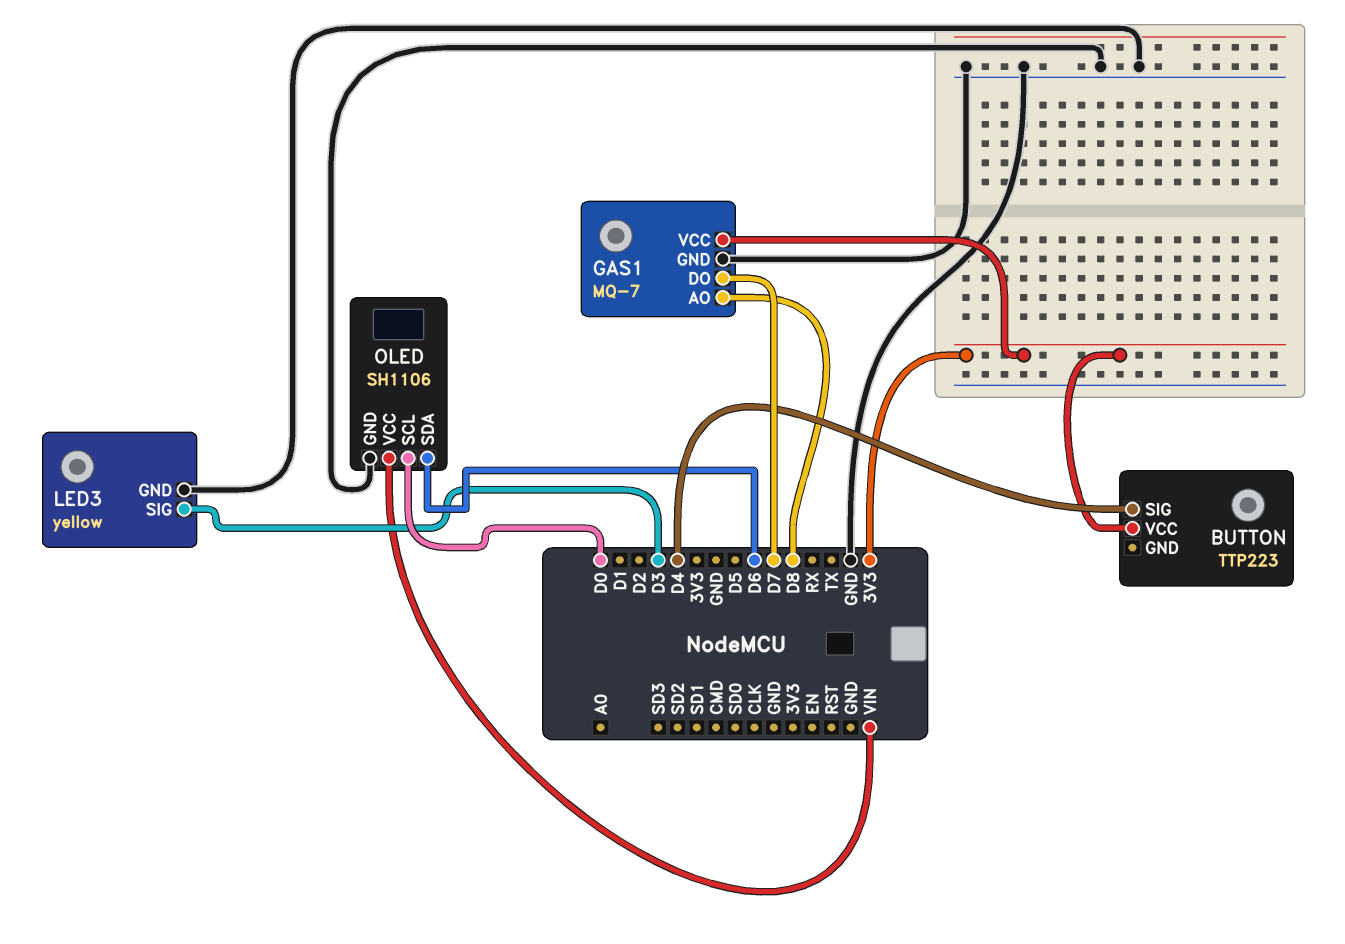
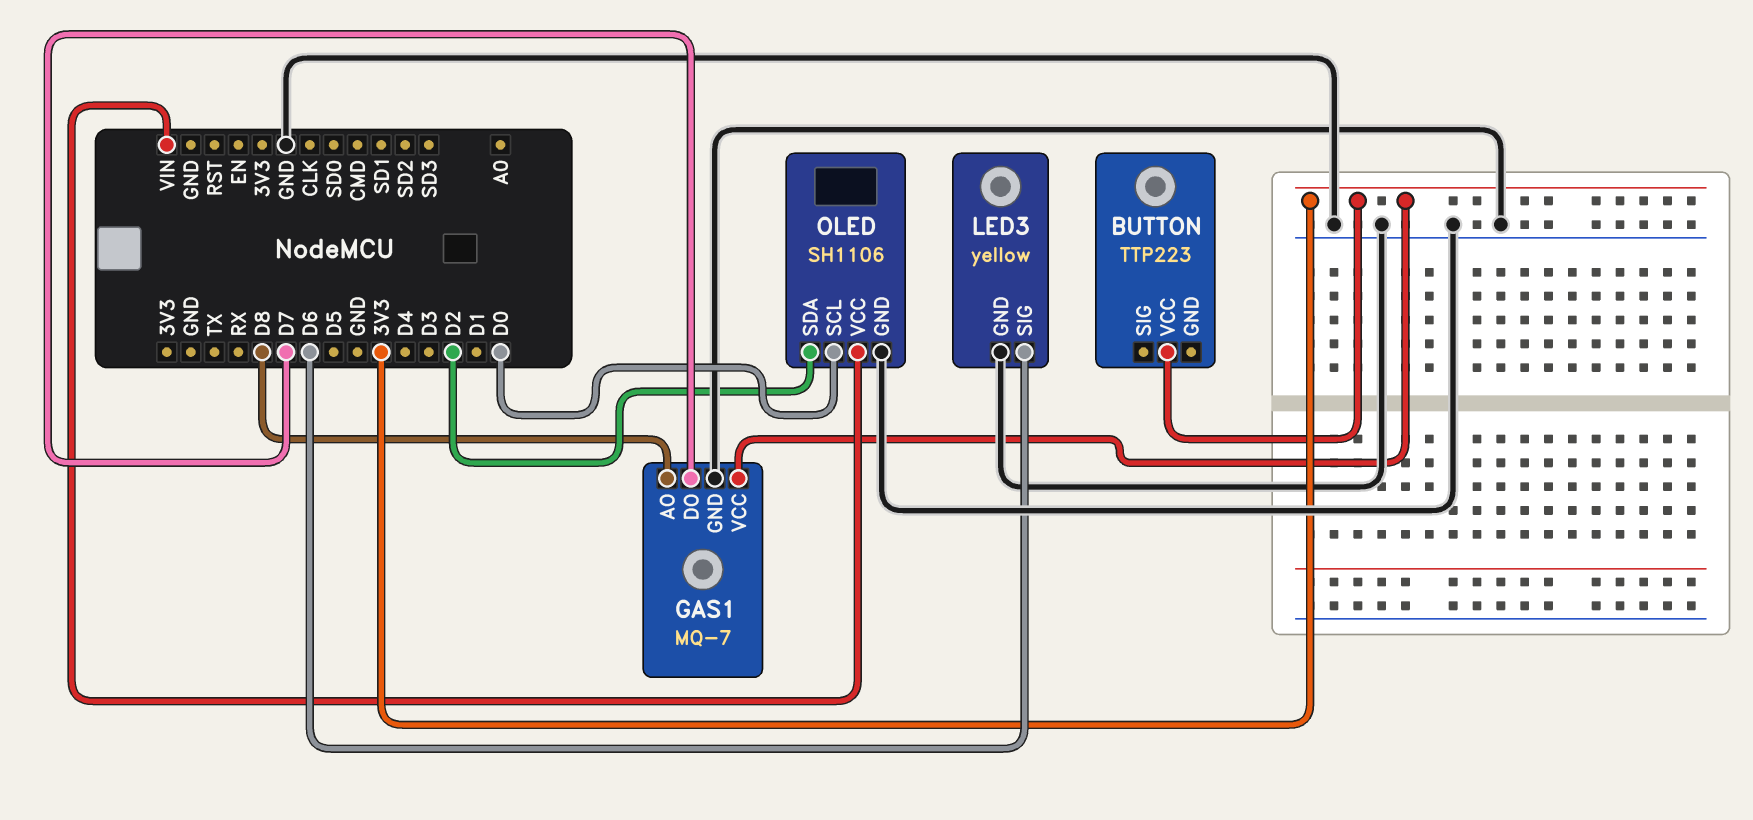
BUTTON pin SIG: D4 -> none
LED3 pin SIG: D3 -> D6
OLED pin SDA: D6 -> D2

